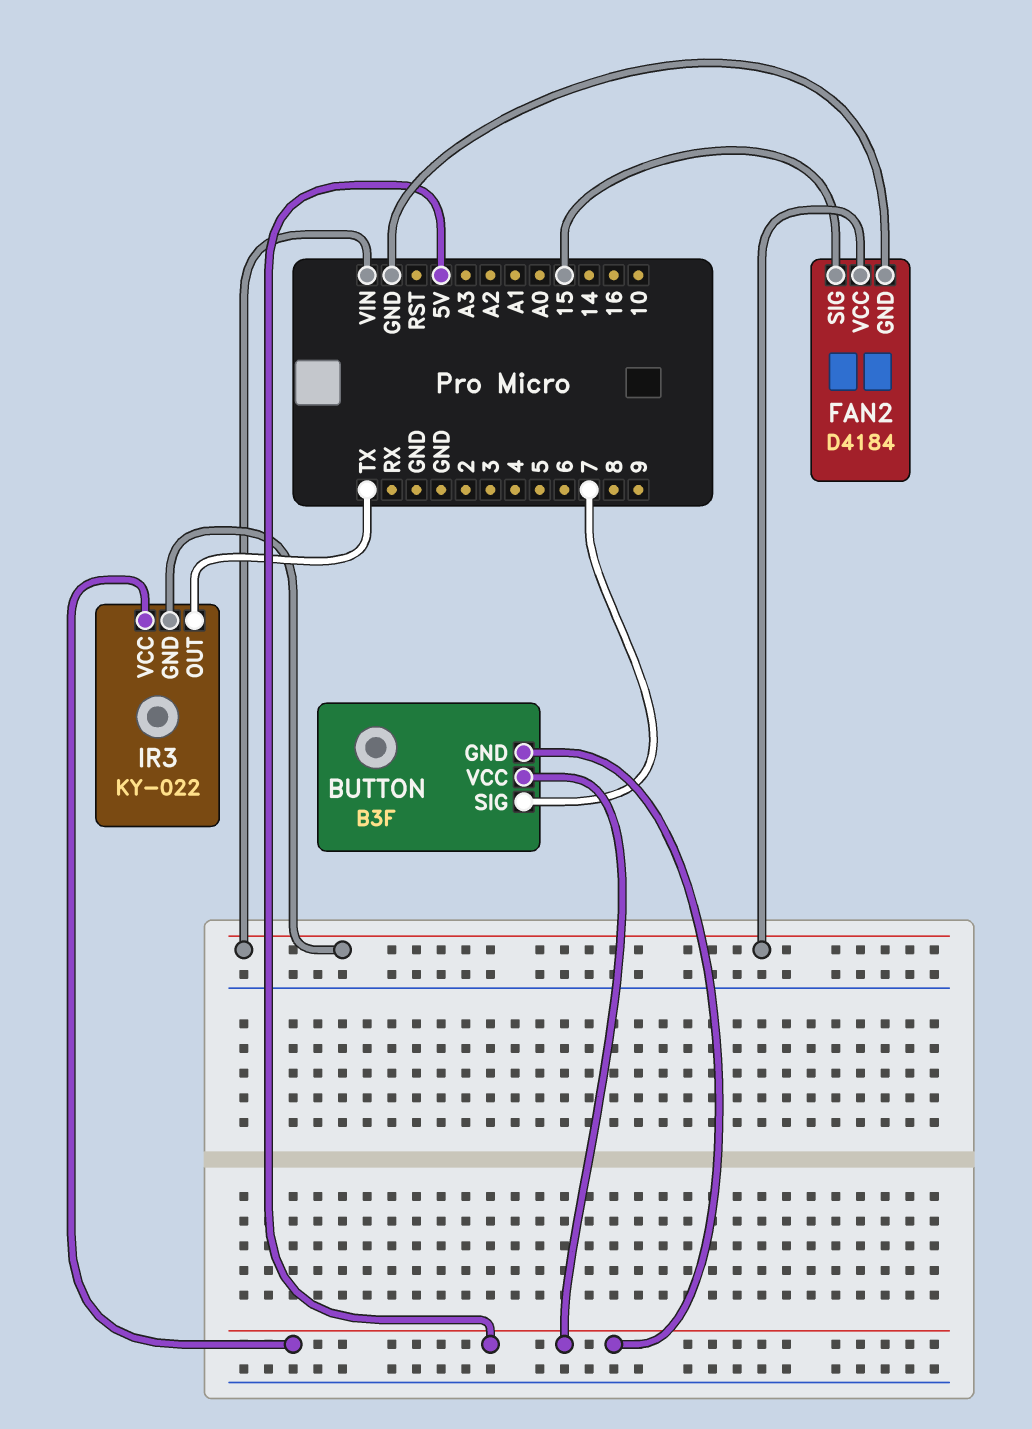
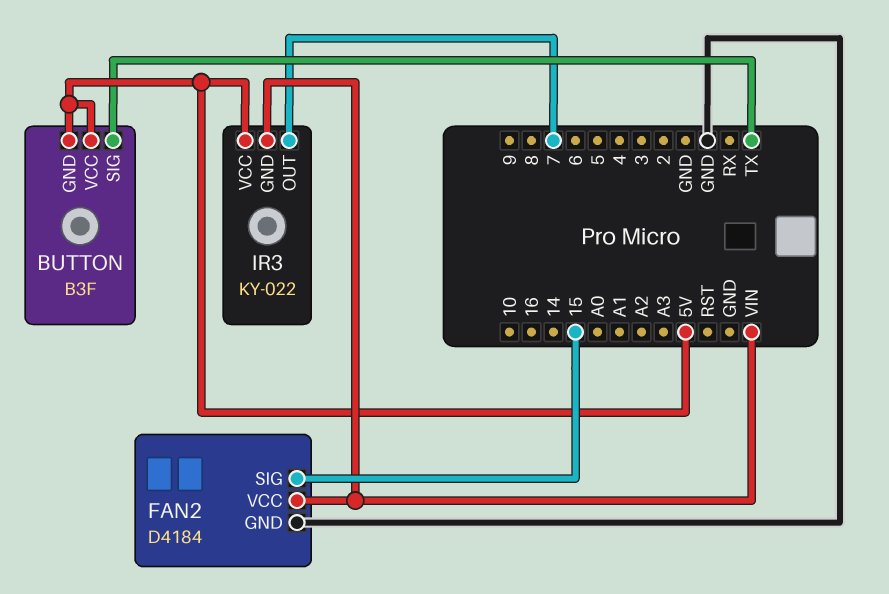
BUTTON pin SIG: 7 -> TX
IR3 pin OUT: TX -> 7

